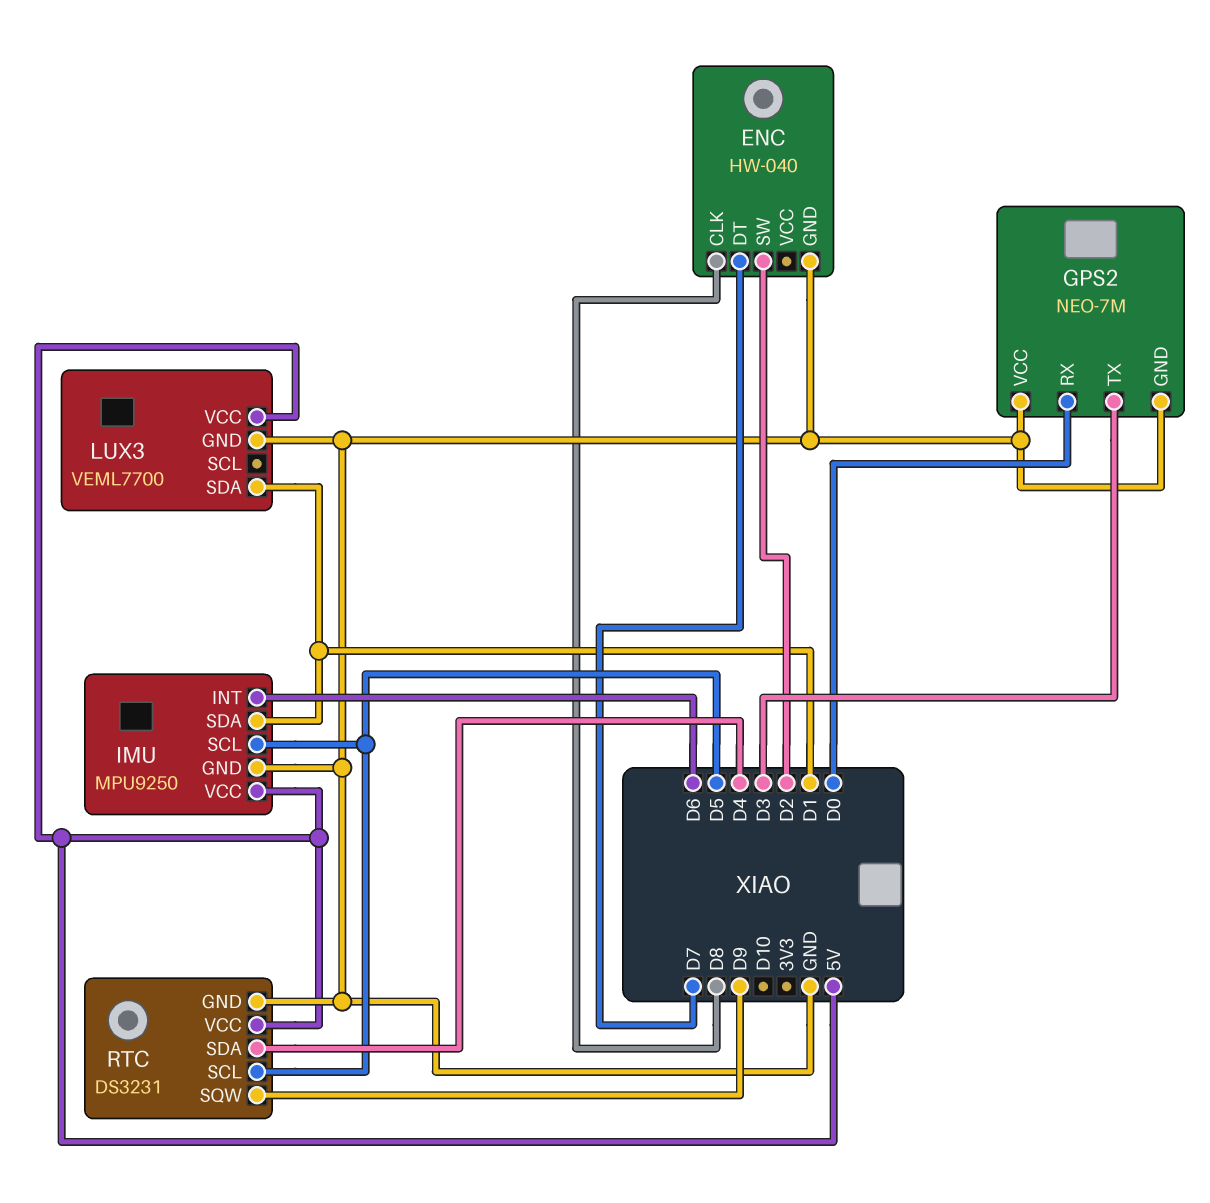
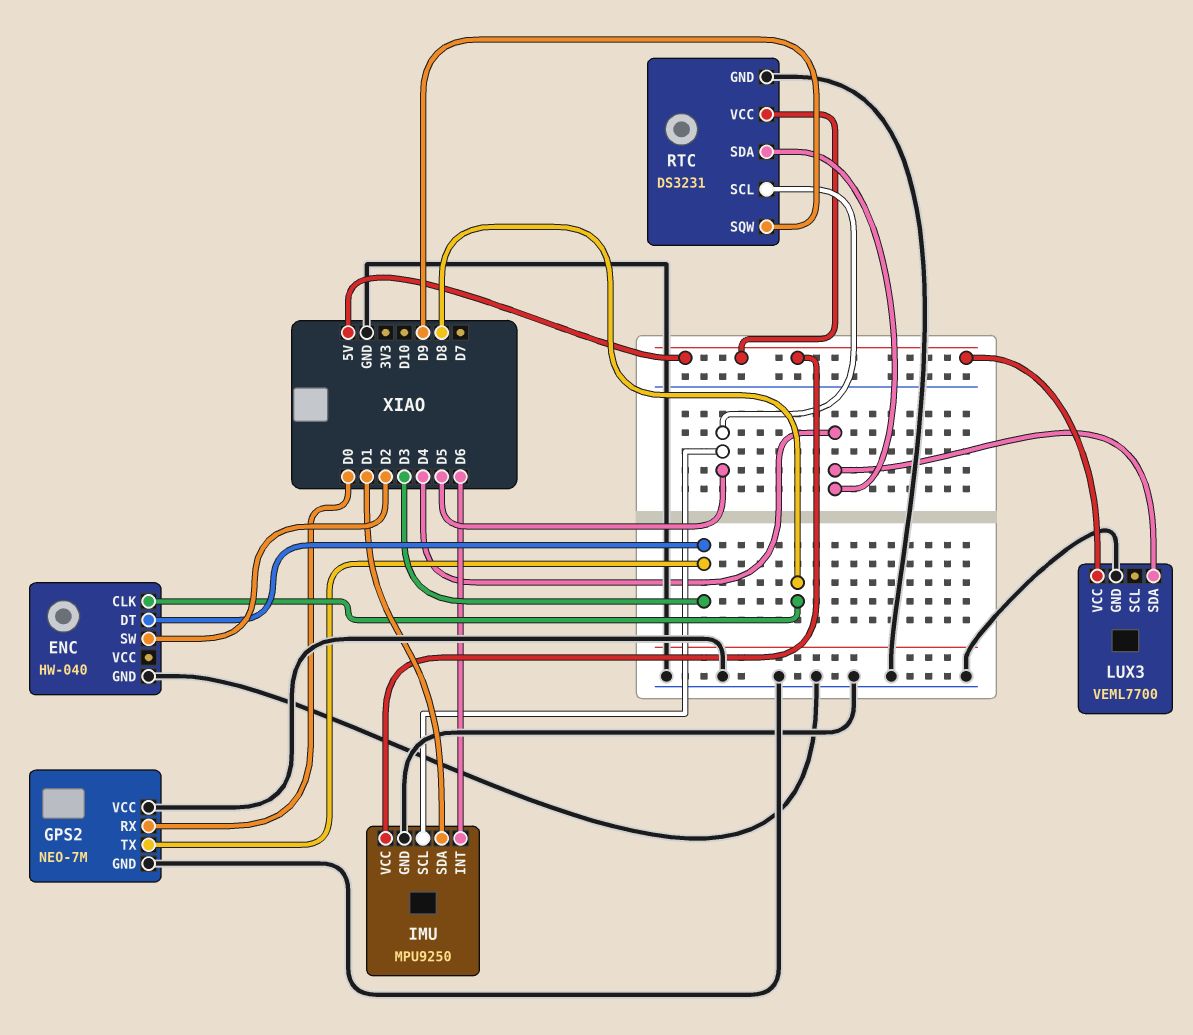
ENC pin DT: D7 -> D3
LUX3 pin SDA: D1 -> D4

